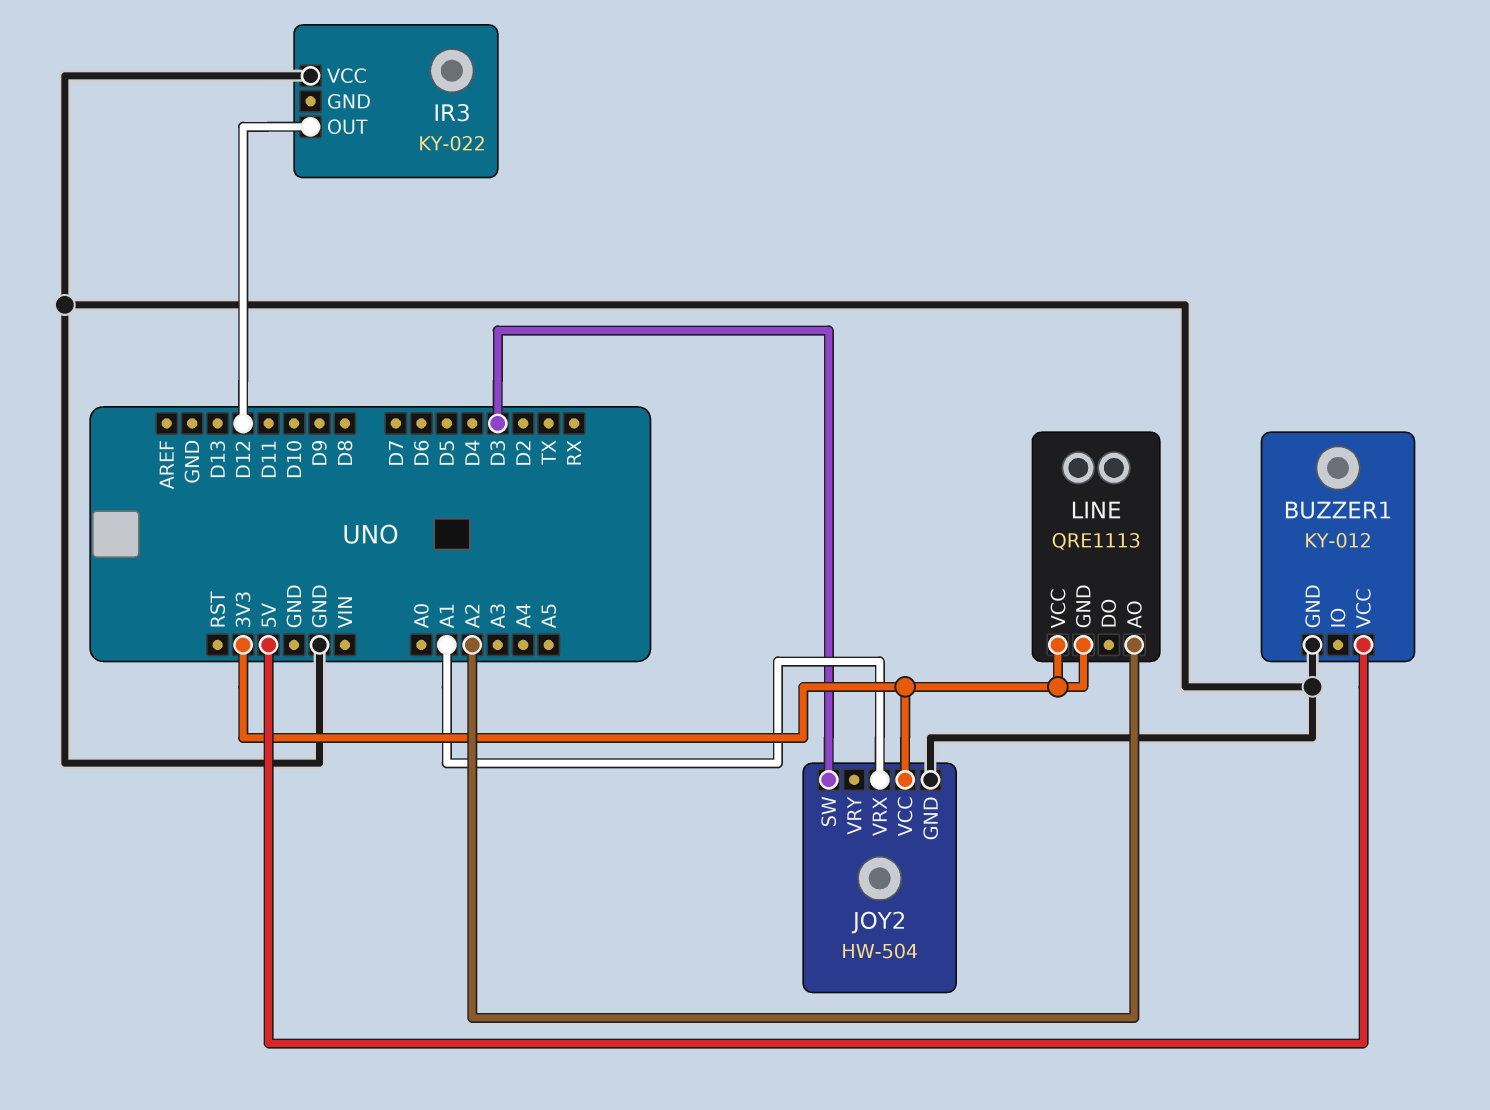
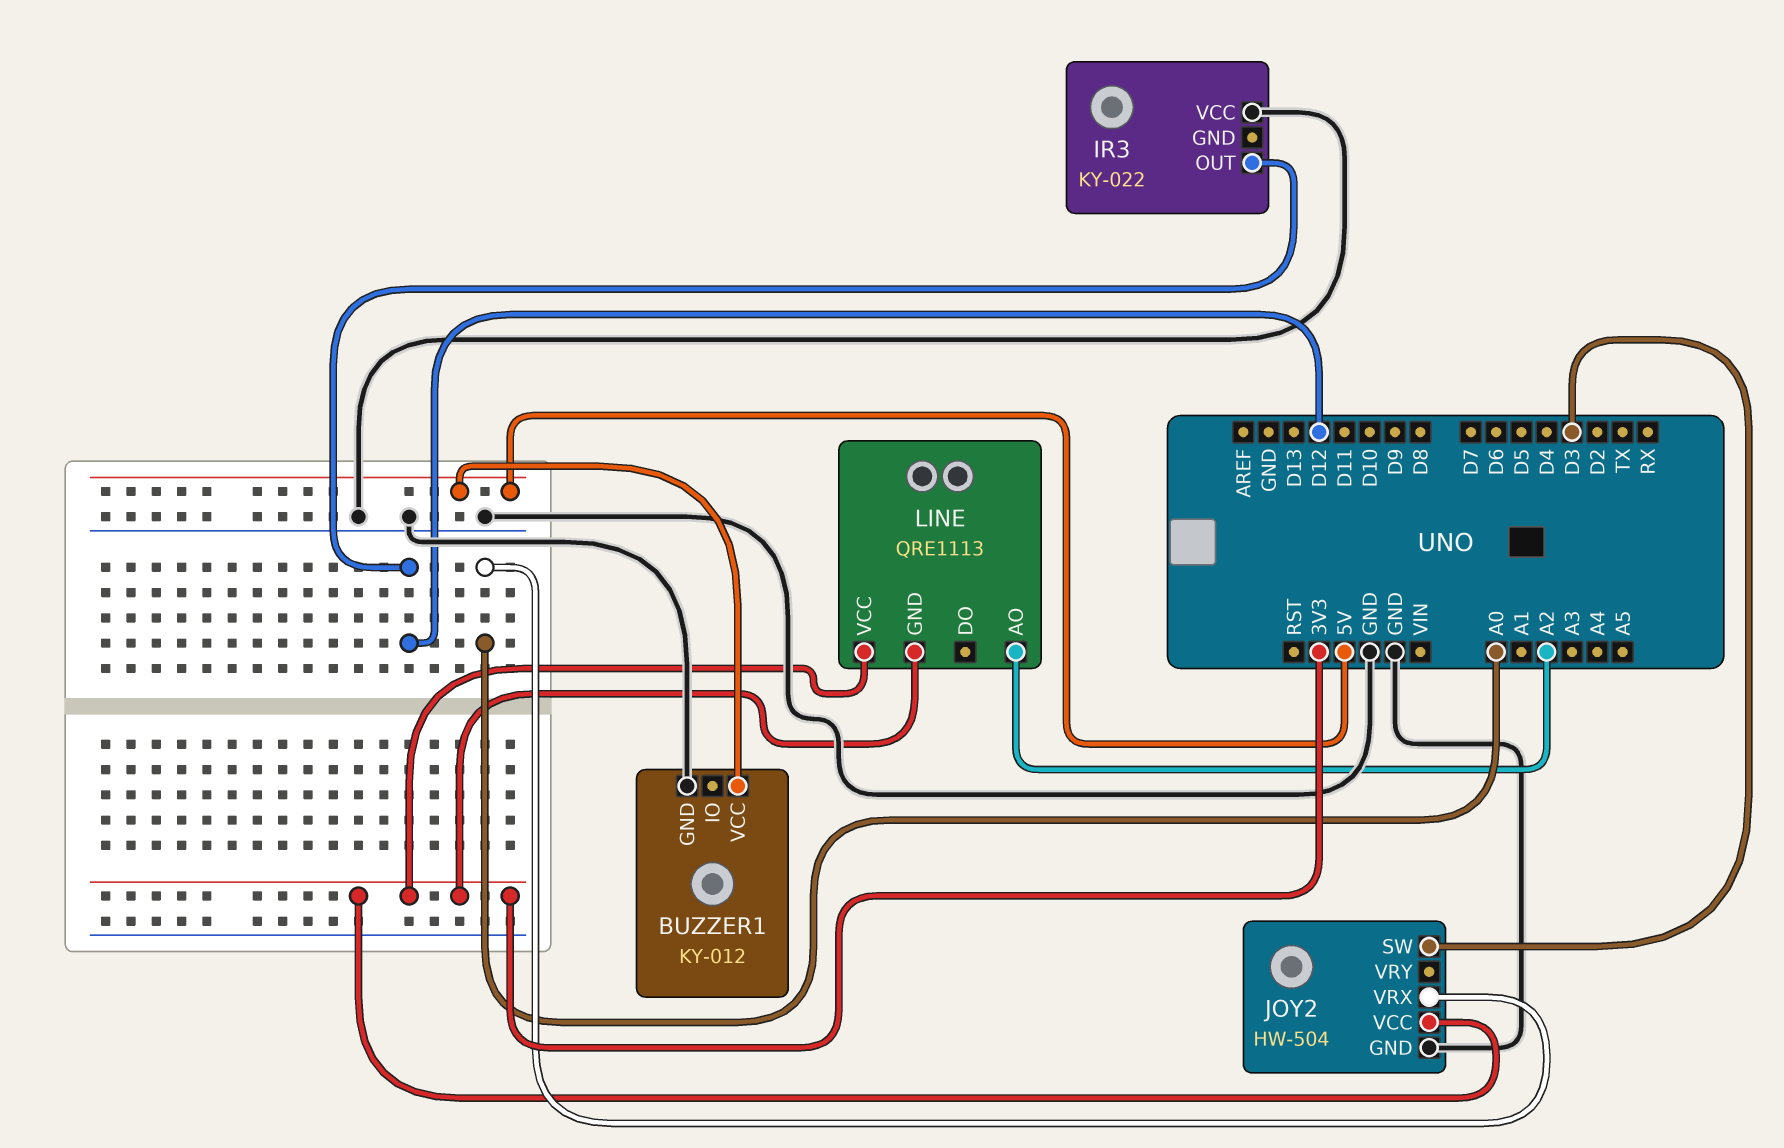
JOY2 pin VRX: A1 -> A0

